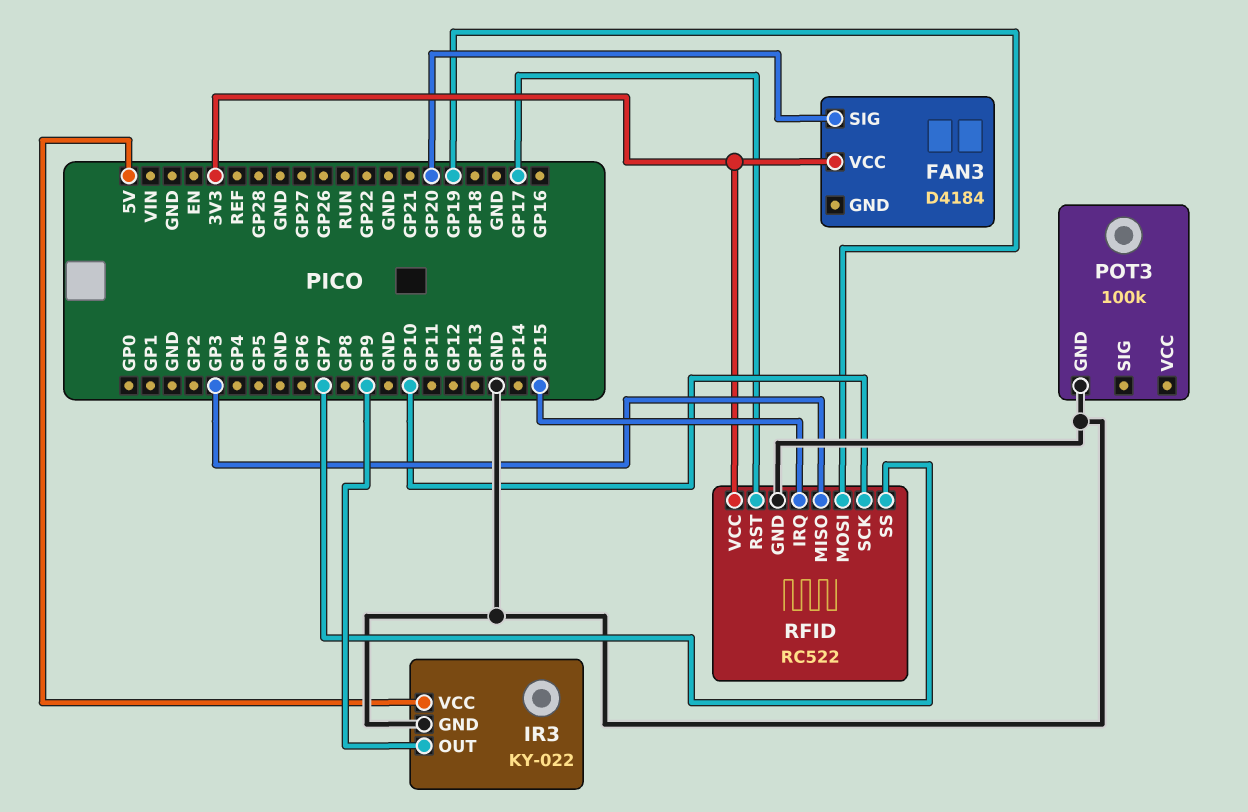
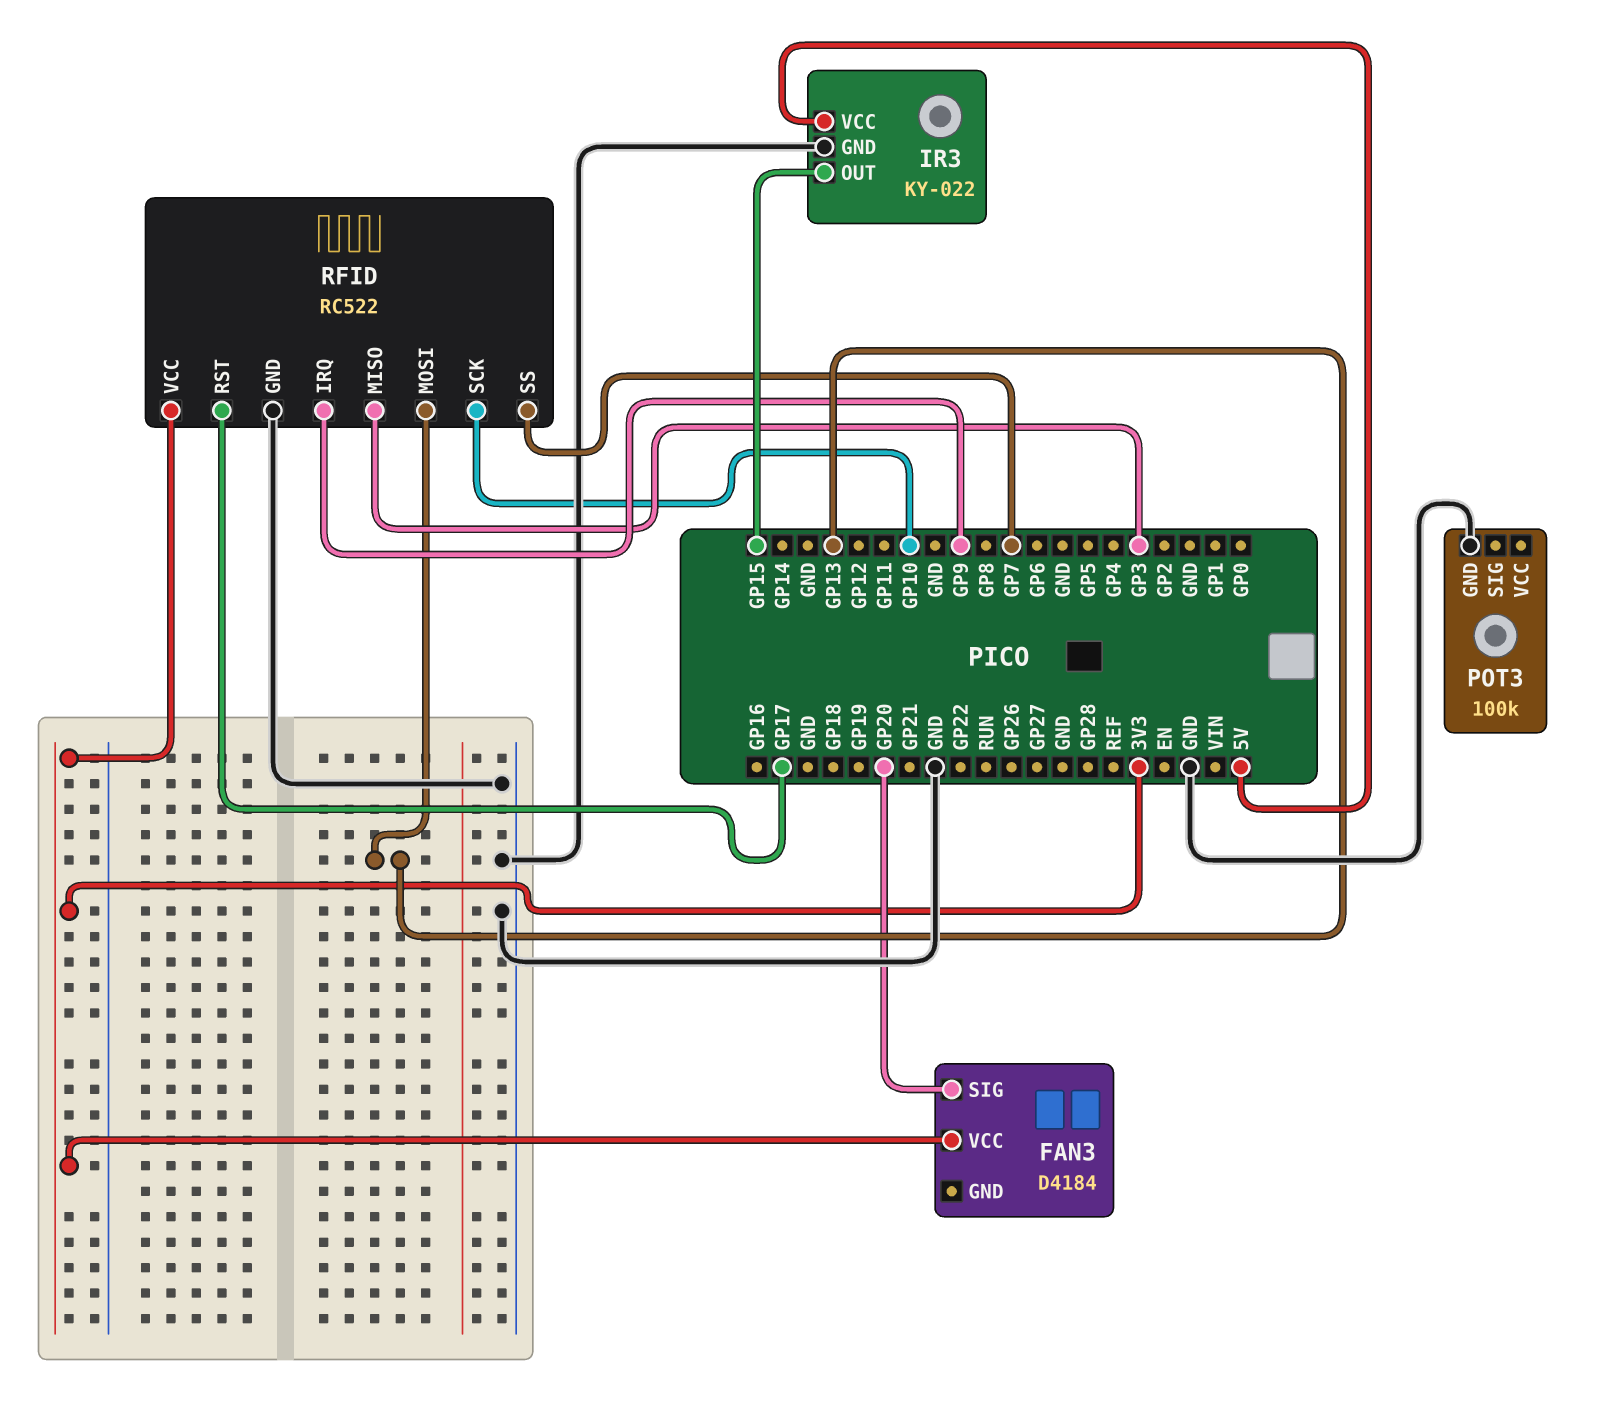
IR3 pin OUT: GP9 -> GP15
RFID pin IRQ: GP15 -> GP9
RFID pin MOSI: GP19 -> GP13

